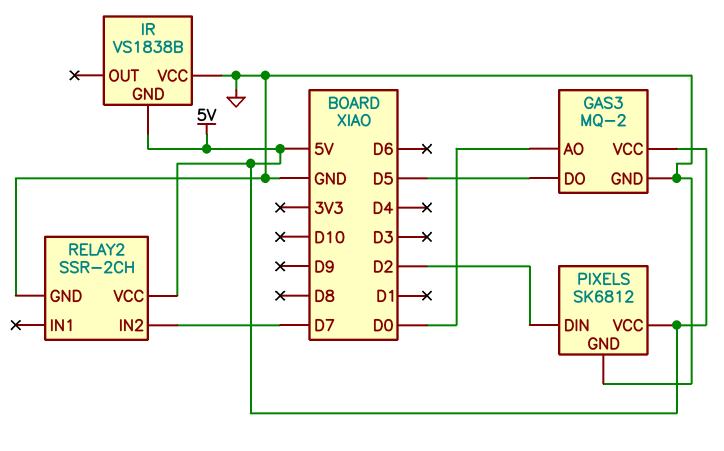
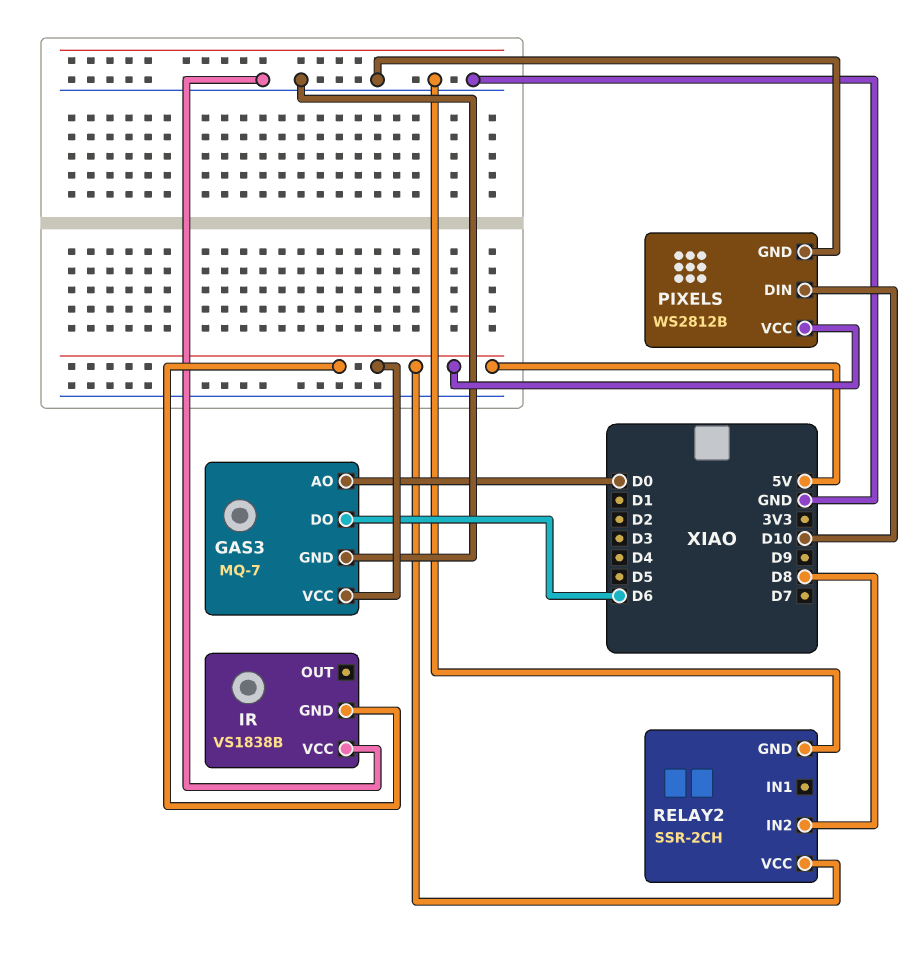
GAS3: MQ-2 -> MQ-7
GAS3 pin DO: D5 -> D6
PIXELS: SK6812 -> WS2812B
PIXELS pin DIN: D2 -> D10
RELAY2 pin IN2: D7 -> D8

